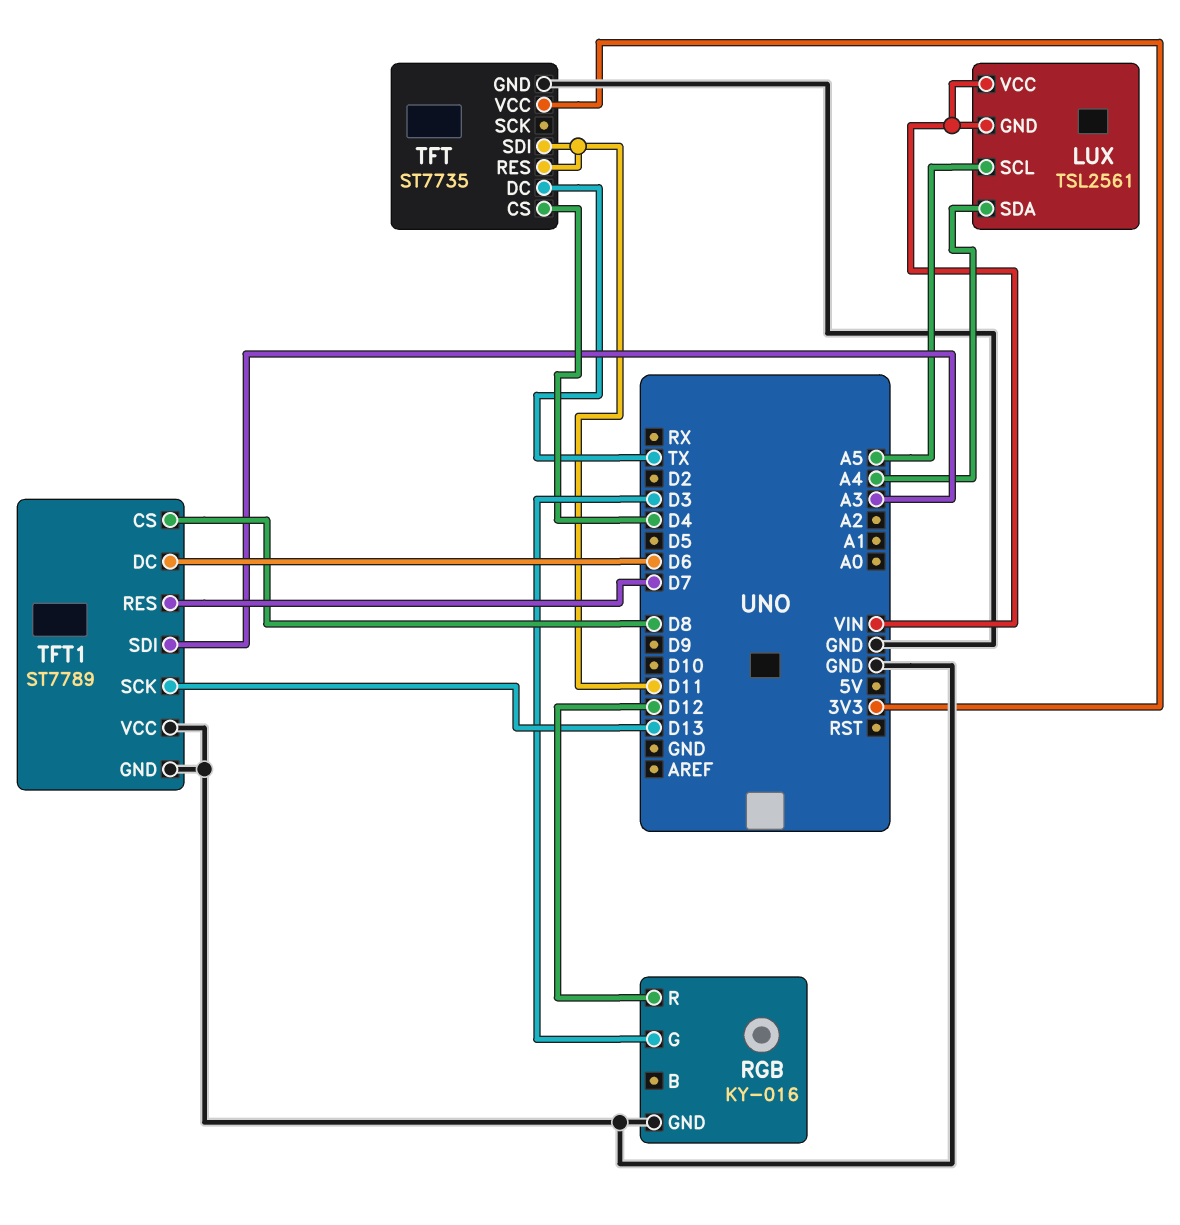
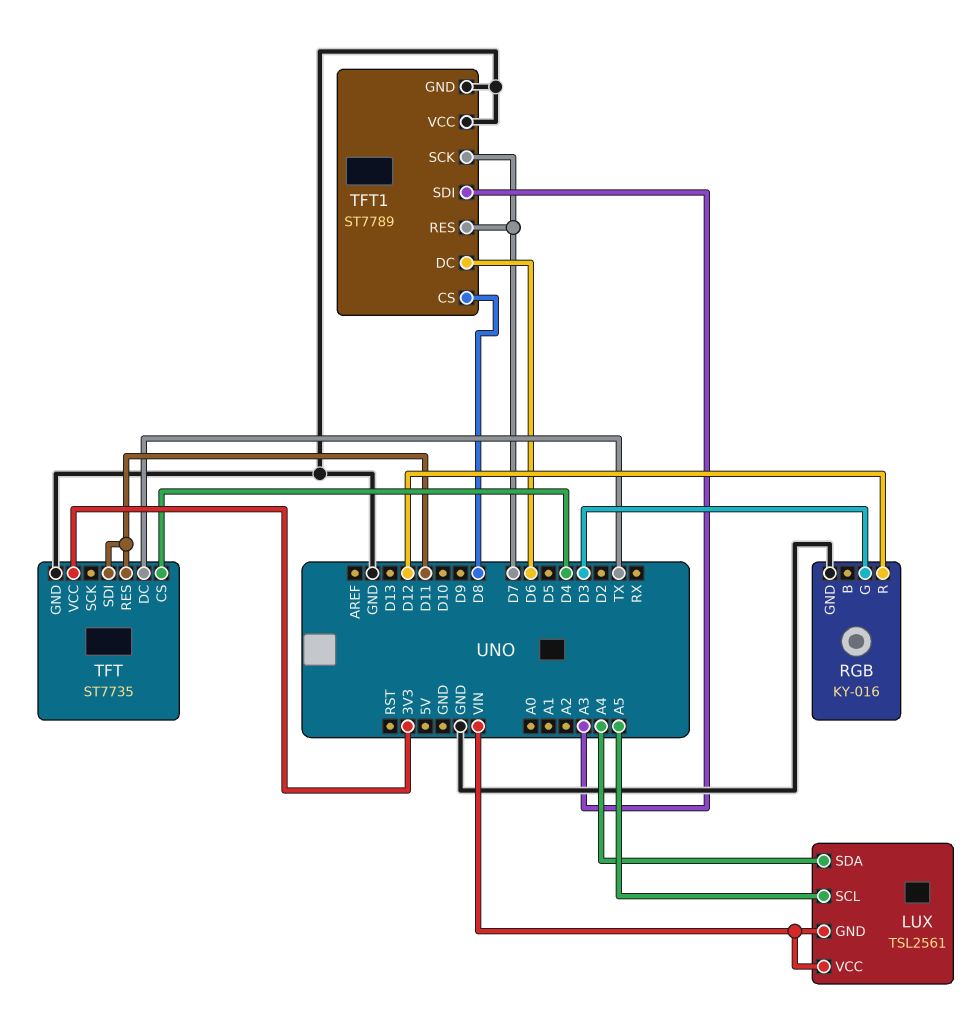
TFT1 pin SCK: D13 -> D7

